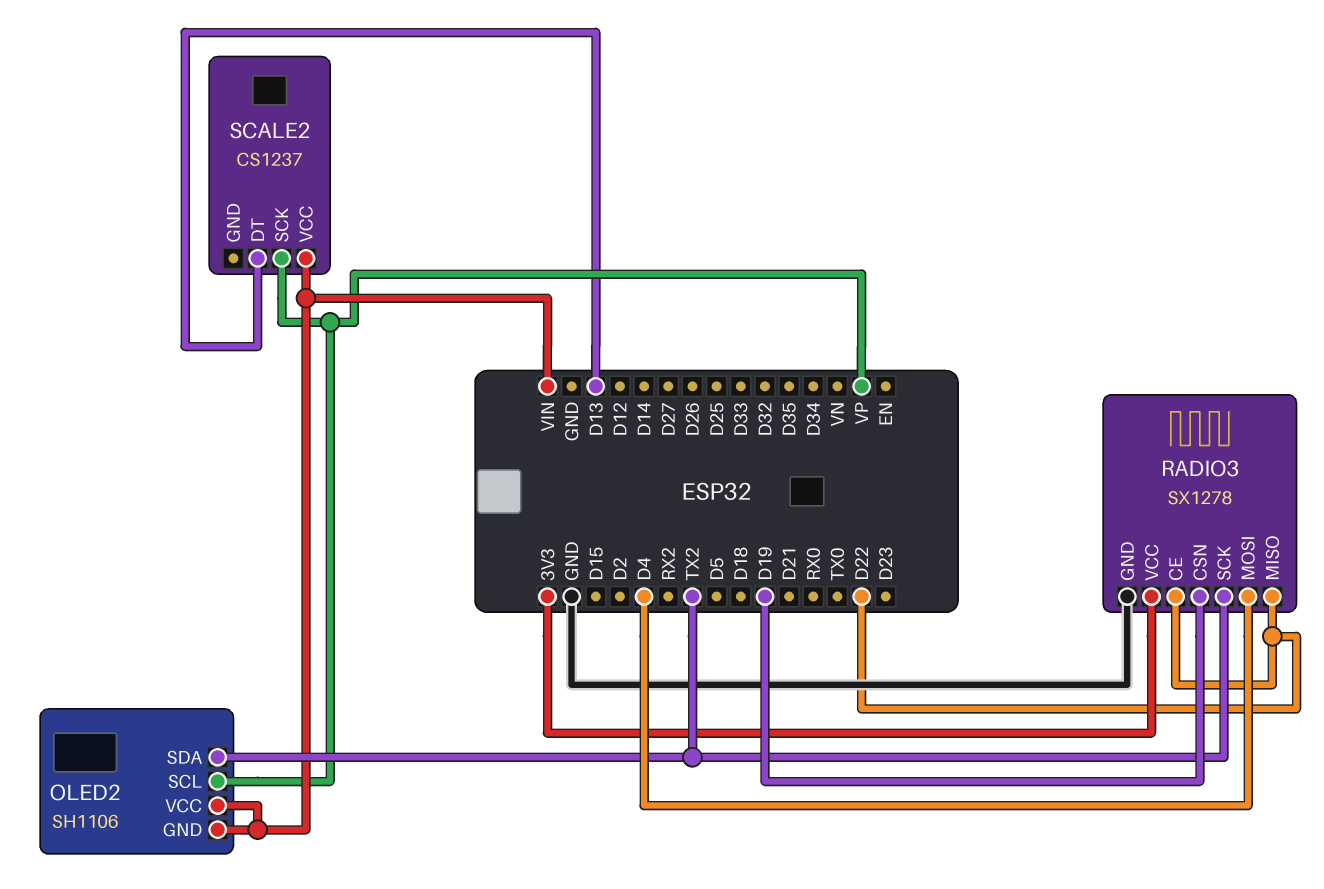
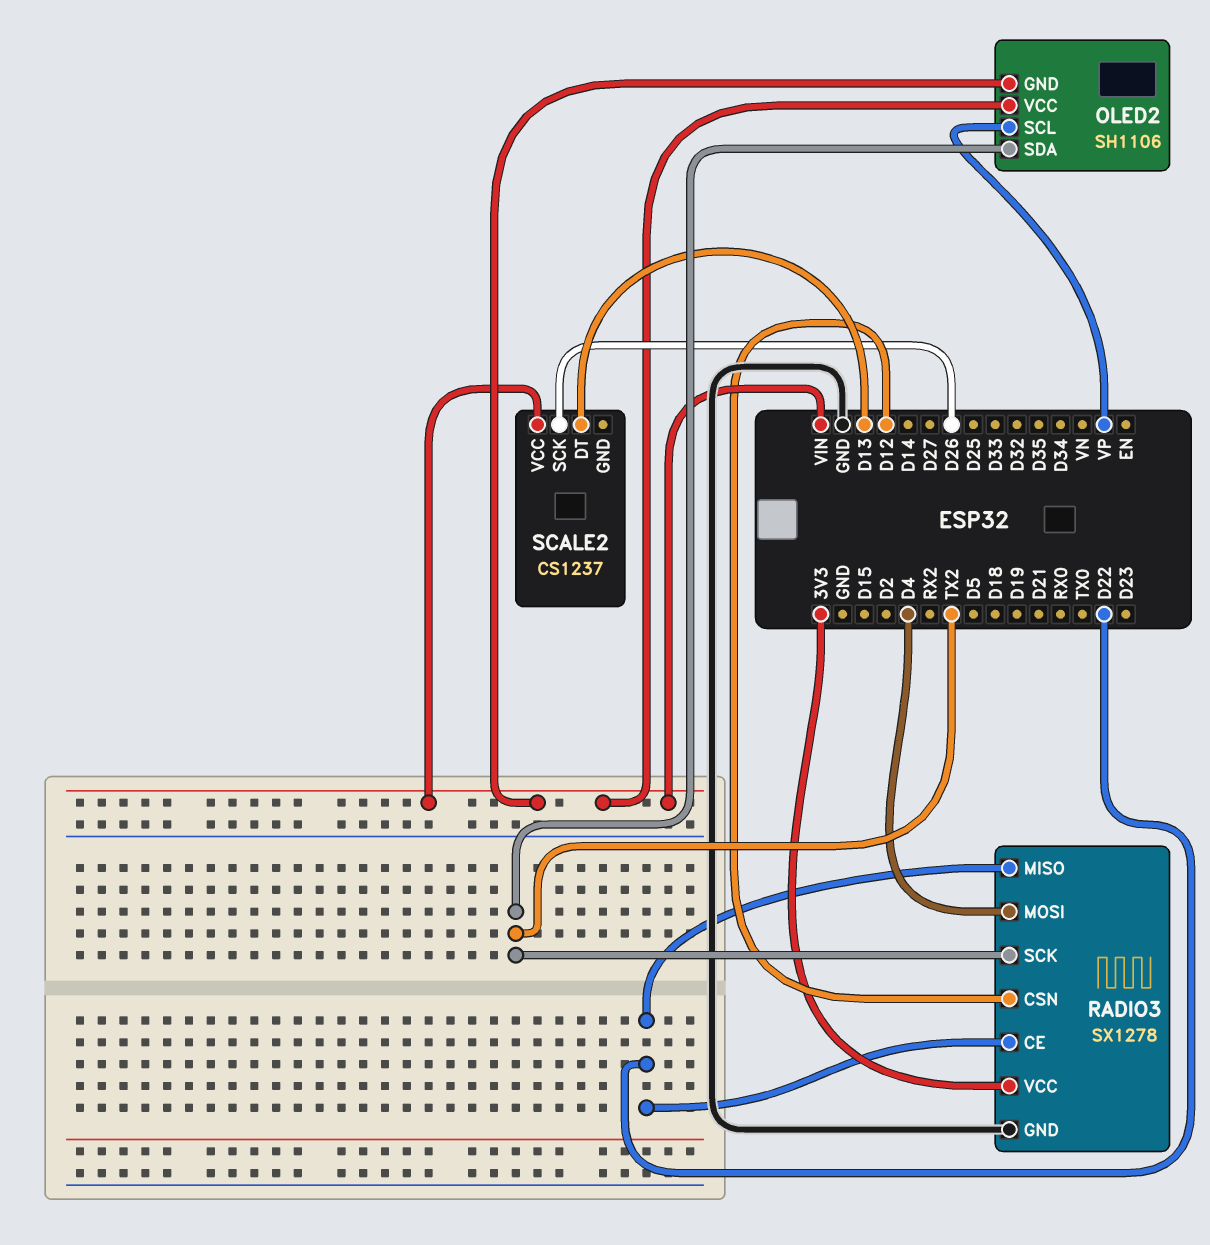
RADIO3 pin CSN: D19 -> D12
SCALE2 pin SCK: VP -> D26

